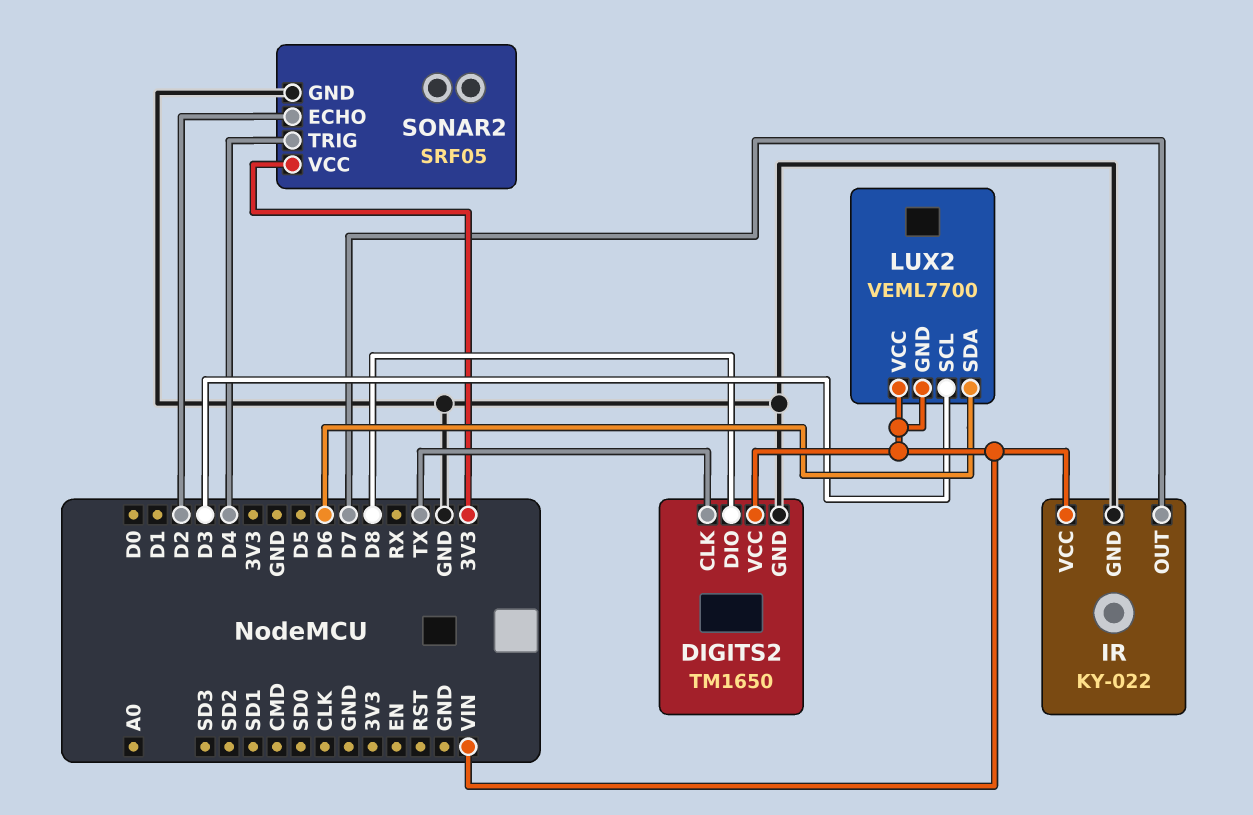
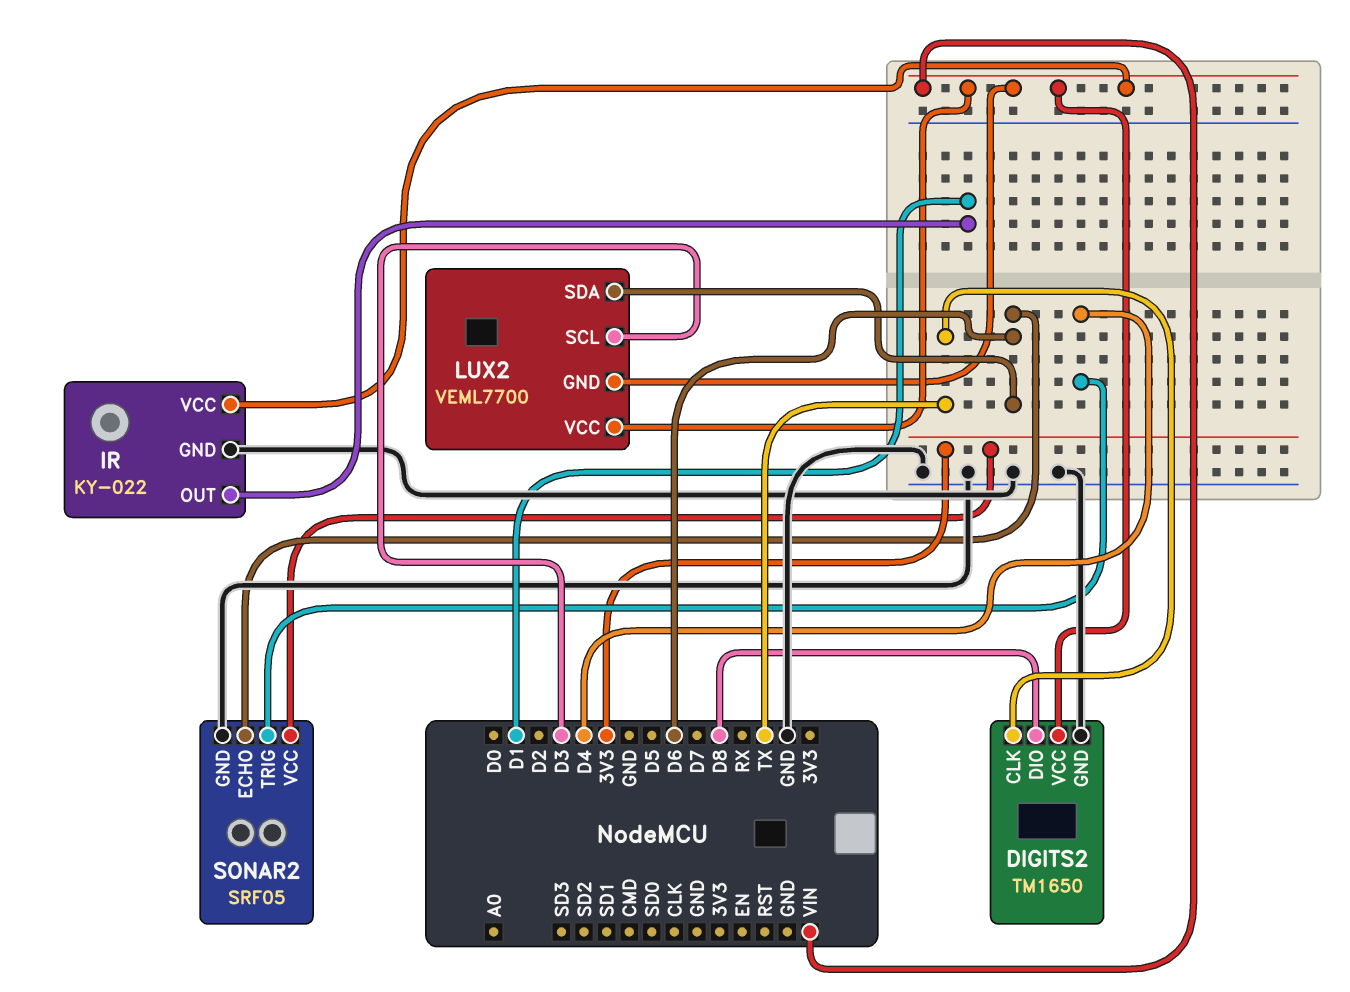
IR pin OUT: D7 -> D1
SONAR2 pin ECHO: D2 -> D6

